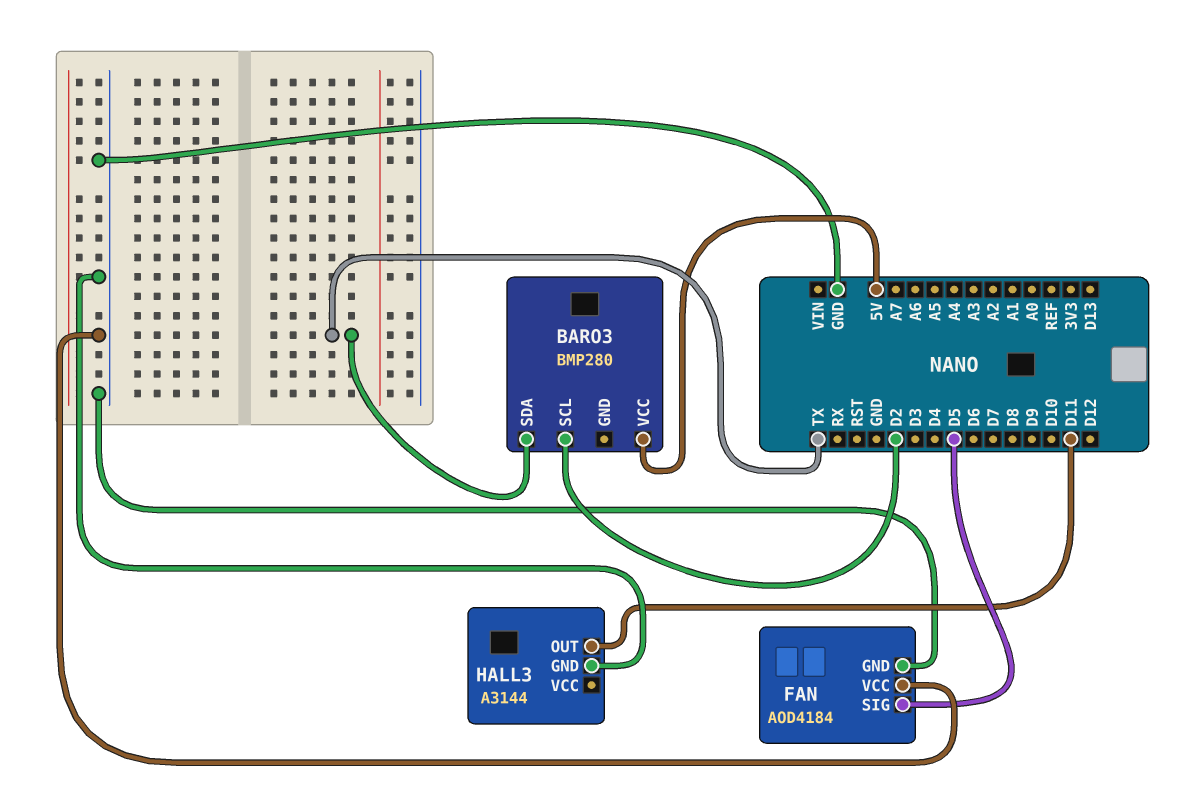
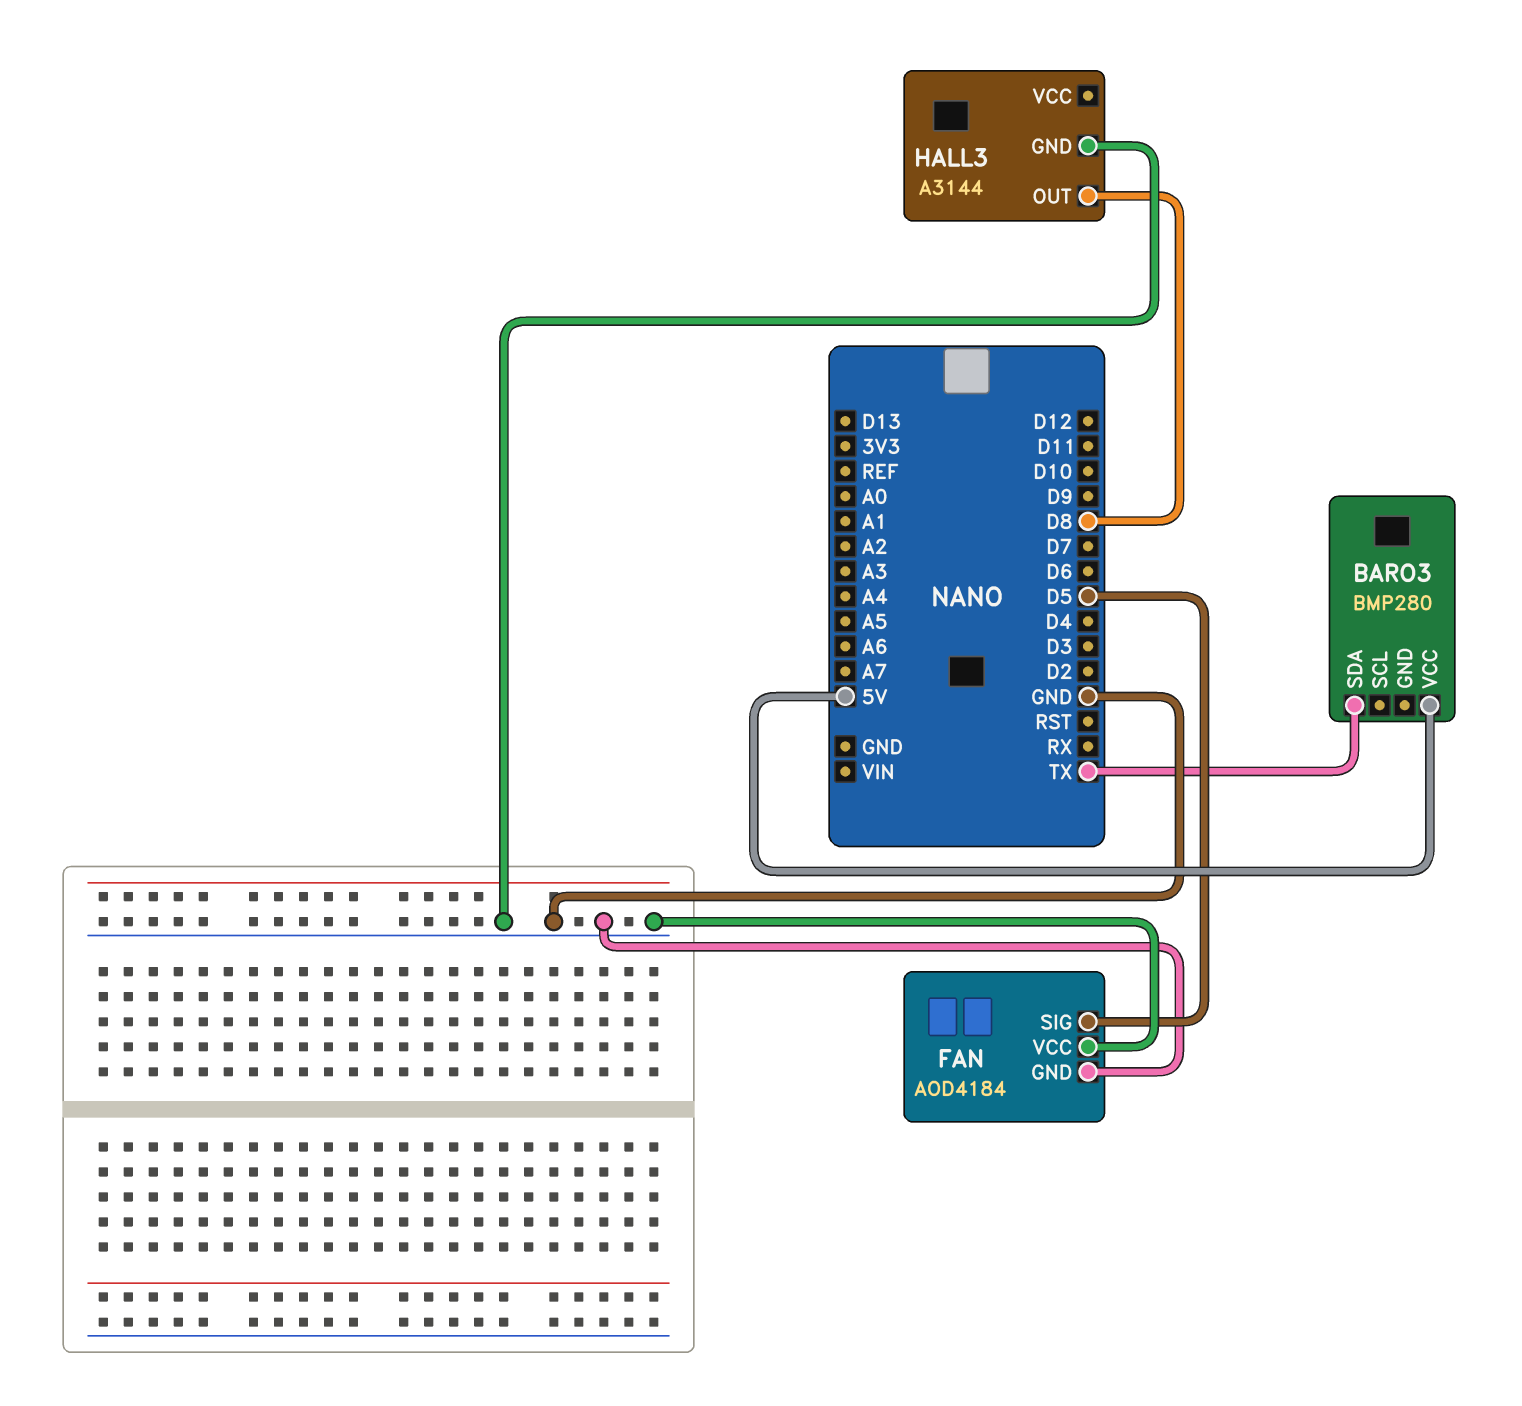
BARO3 pin SCL: D2 -> none
HALL3 pin OUT: D11 -> D8

